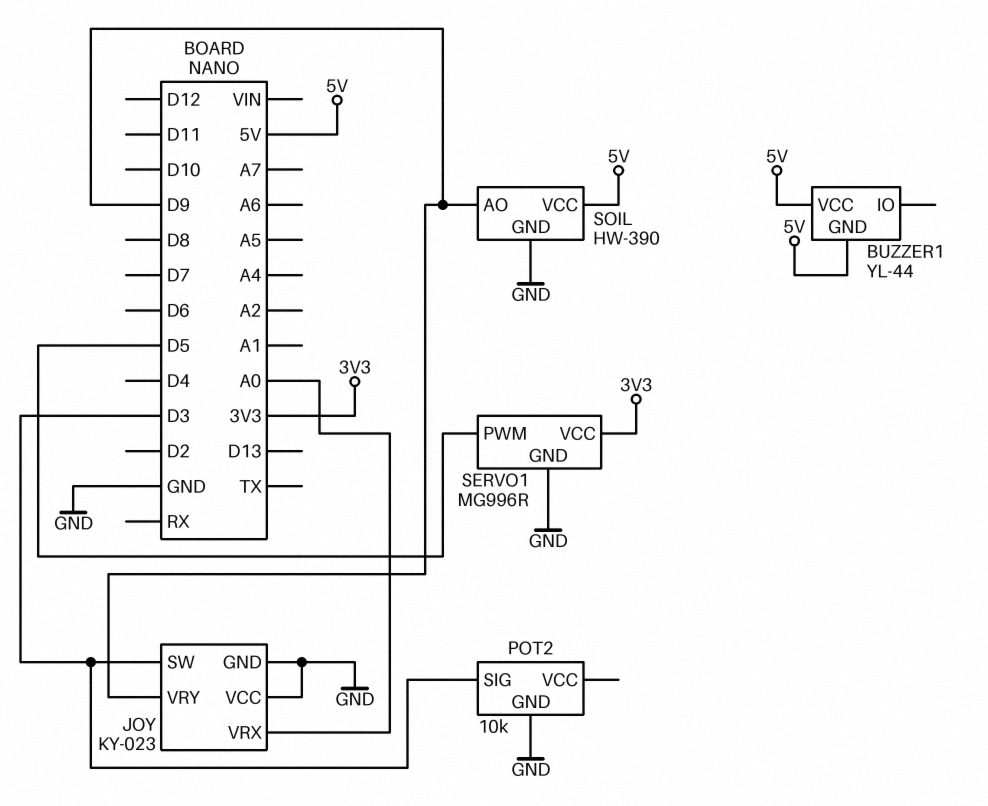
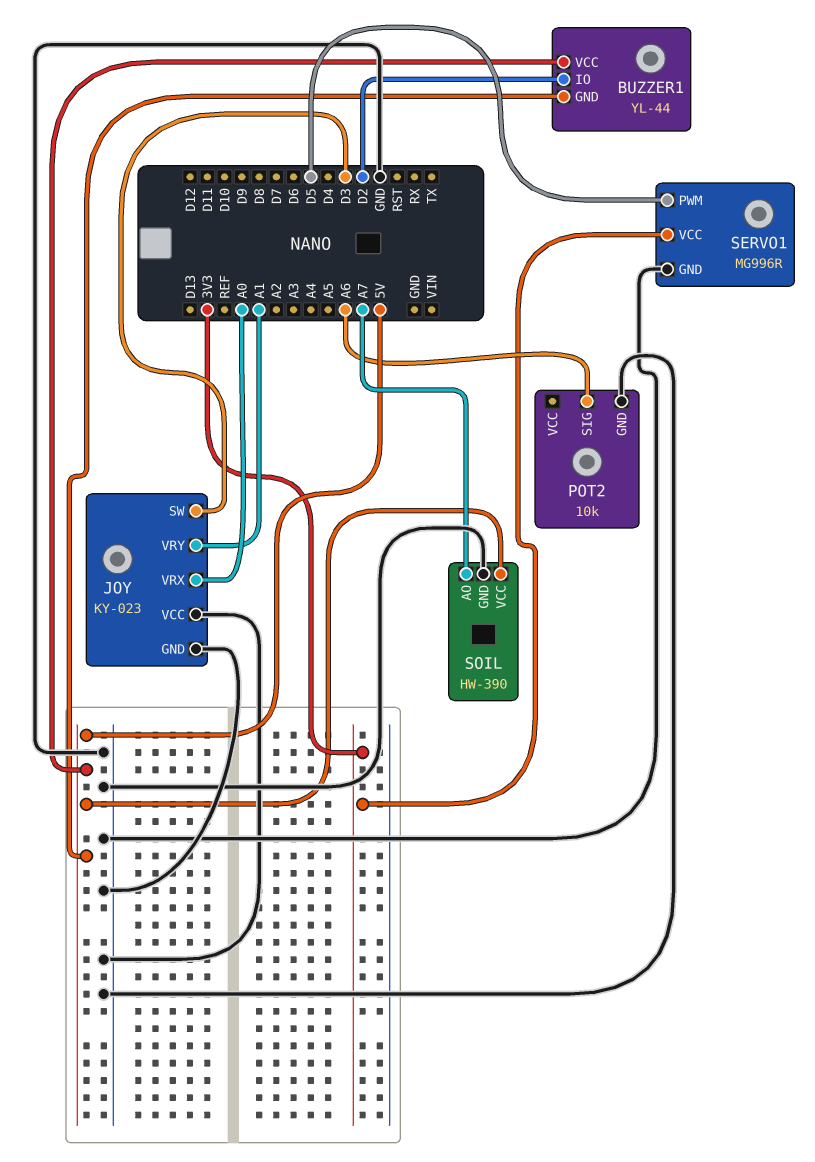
BUZZER1 pin IO: none -> D2
JOY pin VRY: D9 -> A1
POT2 pin SIG: D3 -> A6
SOIL pin AO: D9 -> A7

